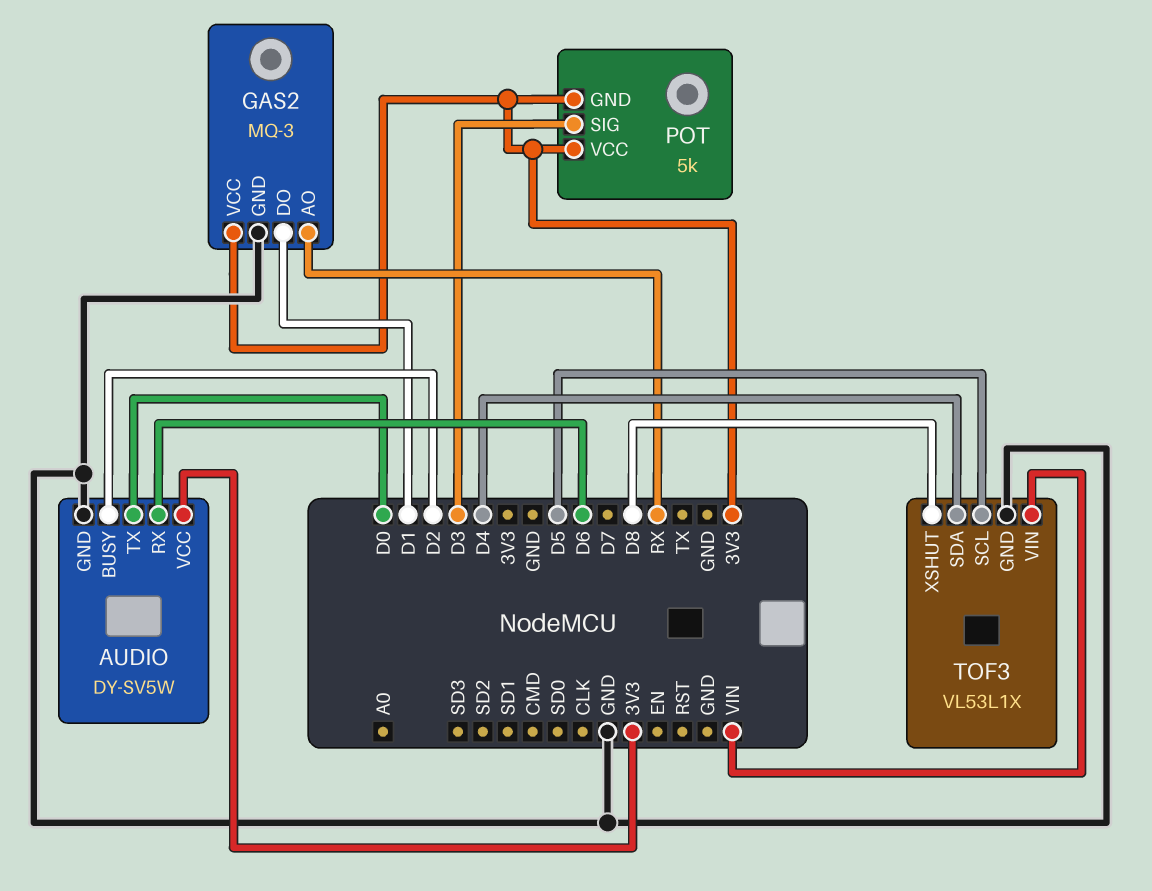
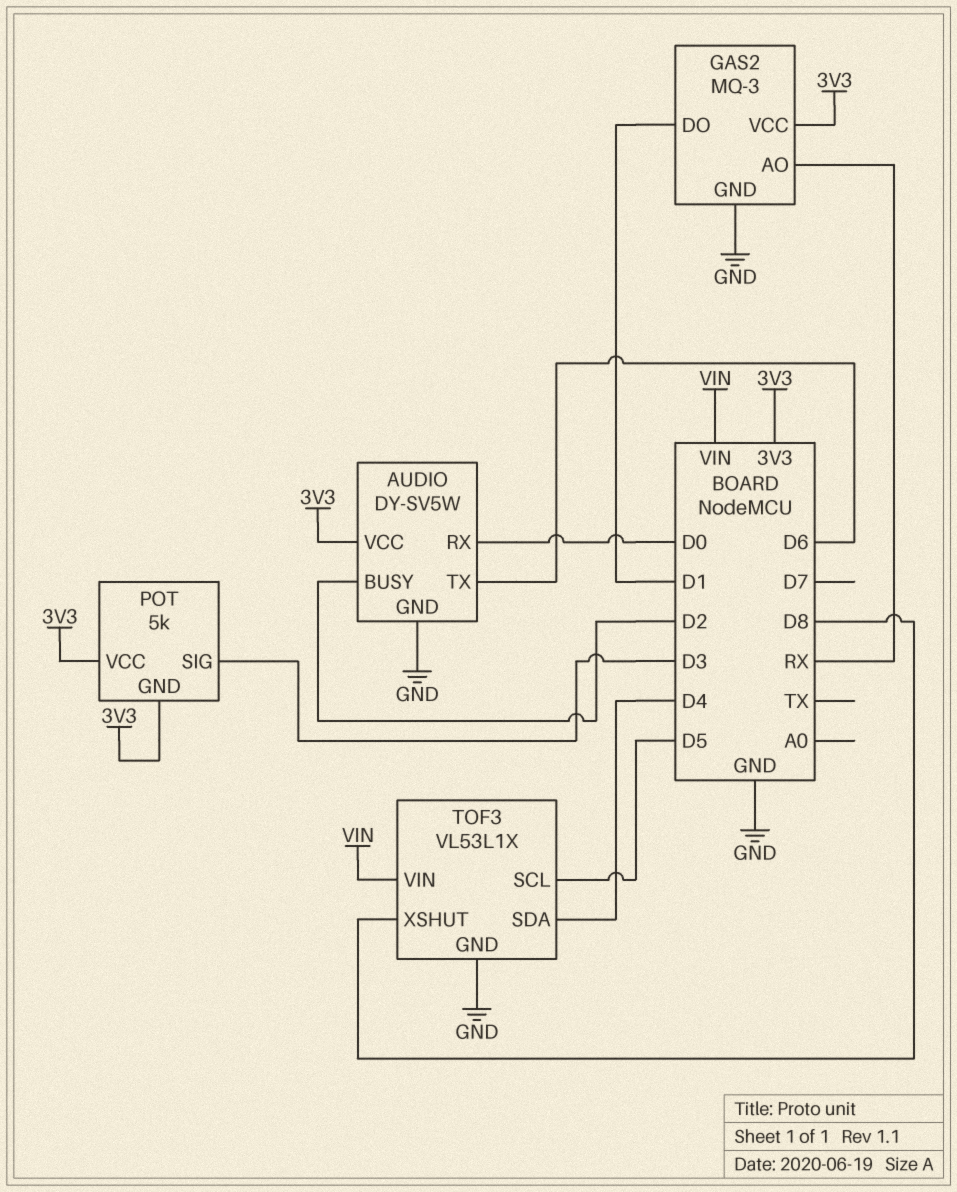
AUDIO pin RX: D6 -> D0
AUDIO pin TX: D0 -> D6

